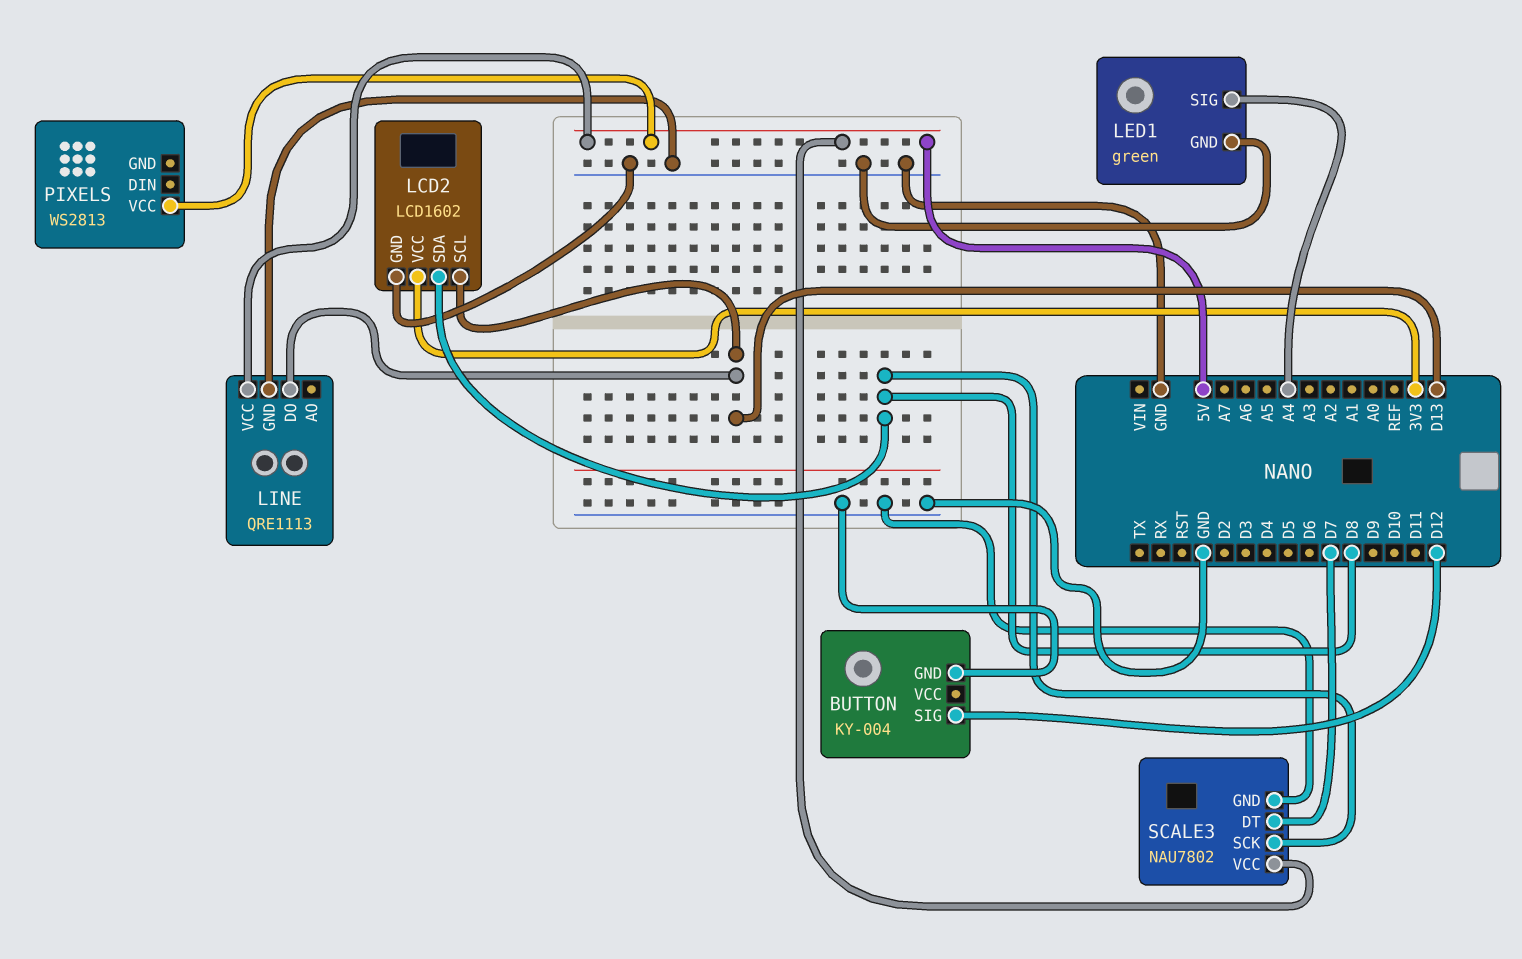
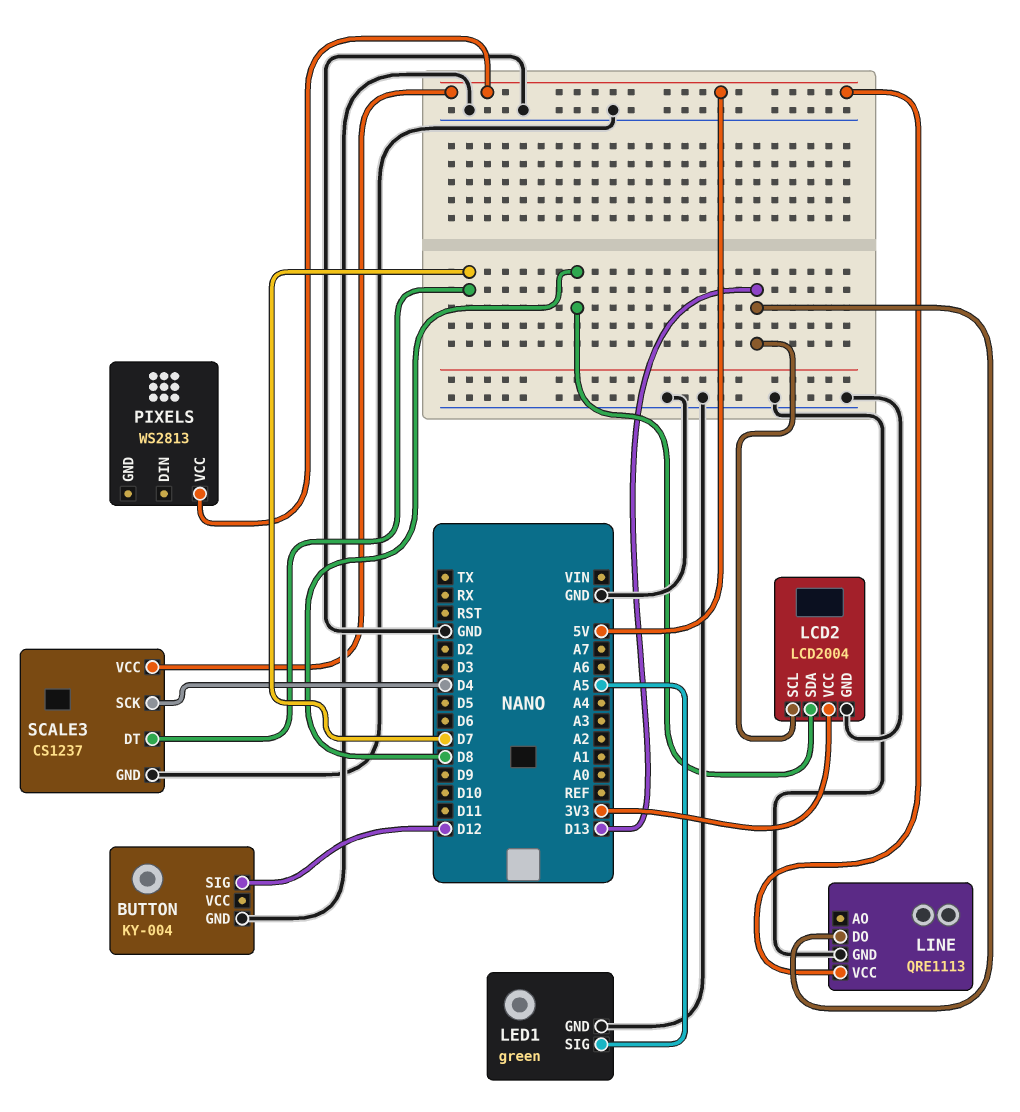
LCD2: LCD1602 -> LCD2004
LED1 pin SIG: A4 -> A5
SCALE3: NAU7802 -> CS1237
SCALE3 pin SCK: D8 -> D4

